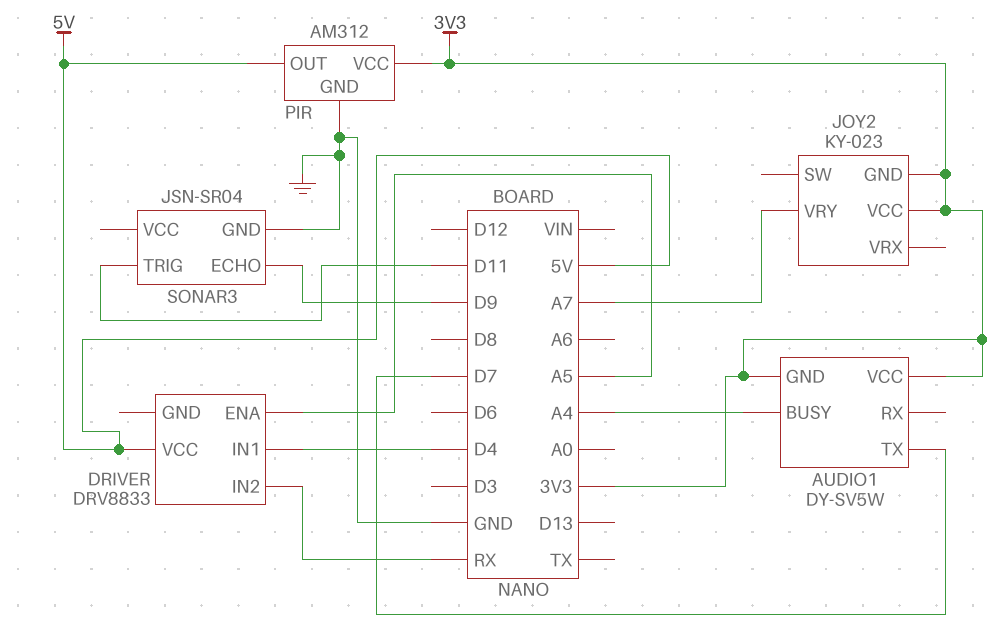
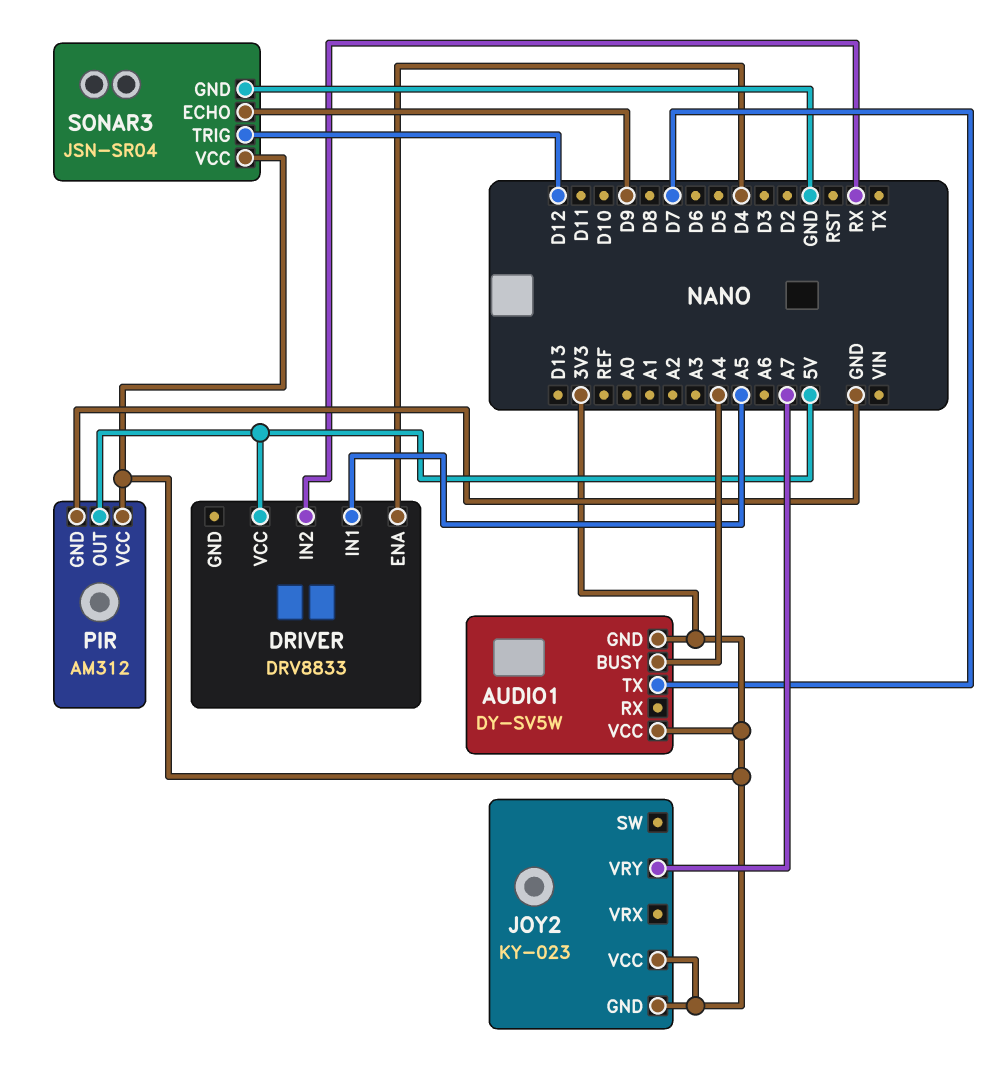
DRIVER pin ENA: A5 -> D4
DRIVER pin IN1: D4 -> A5
SONAR3 pin TRIG: D11 -> D12
SONAR3 pin VCC: none -> 3V3

